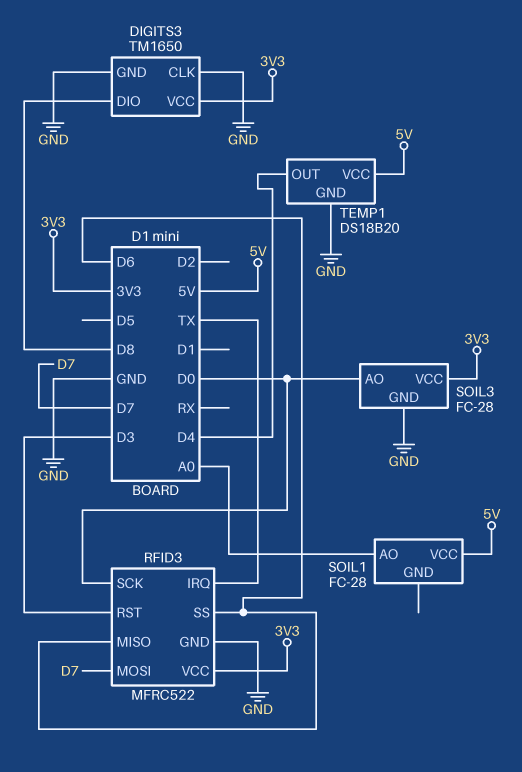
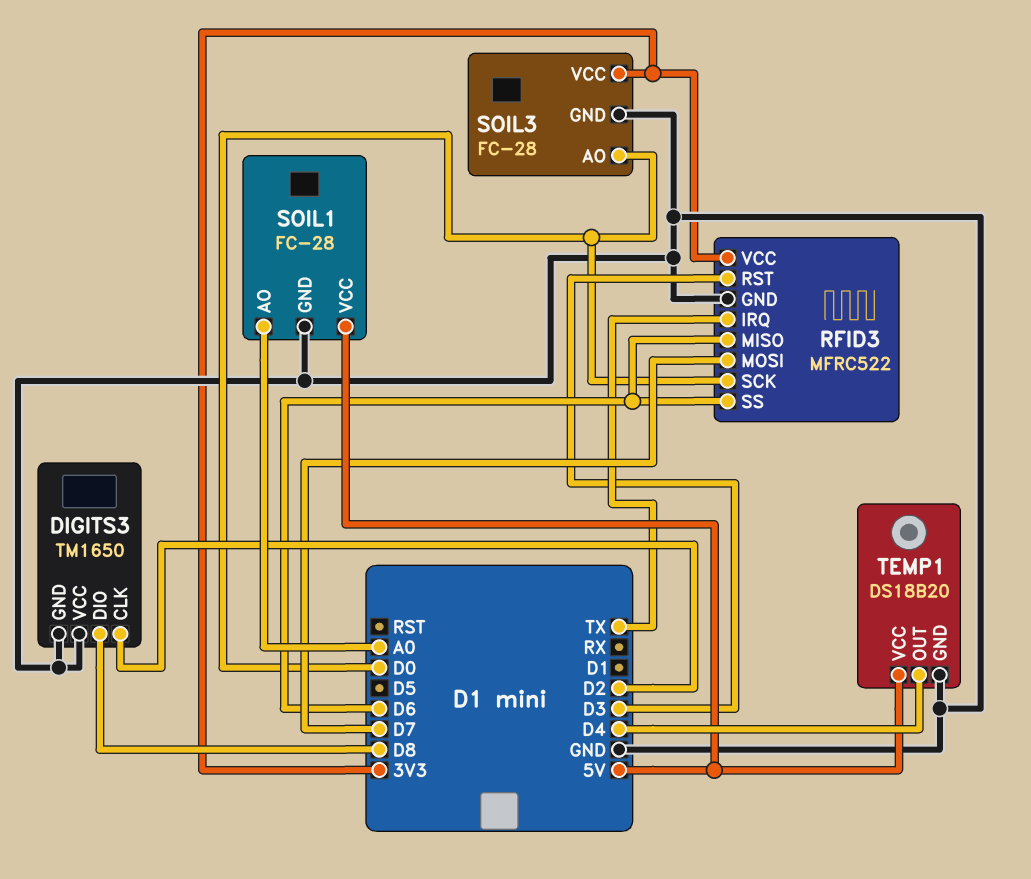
DIGITS3 pin CLK: GND -> D2
DIGITS3 pin VCC: 3V3 -> GND
SOIL1 pin GND: none -> GND

